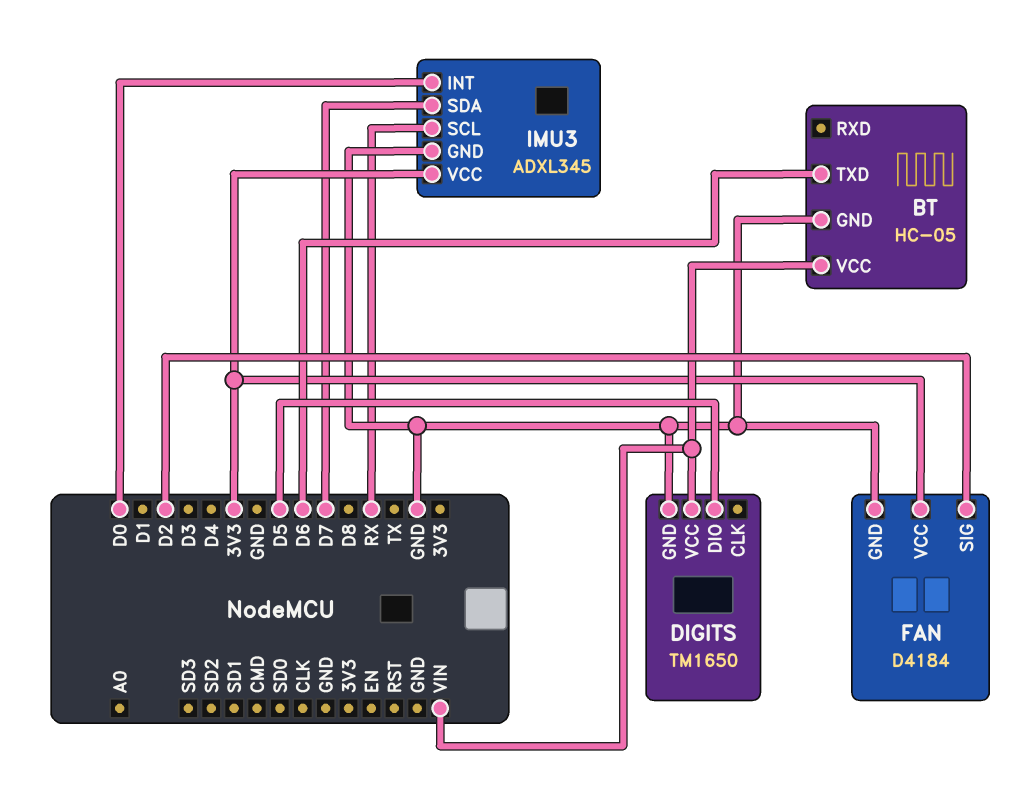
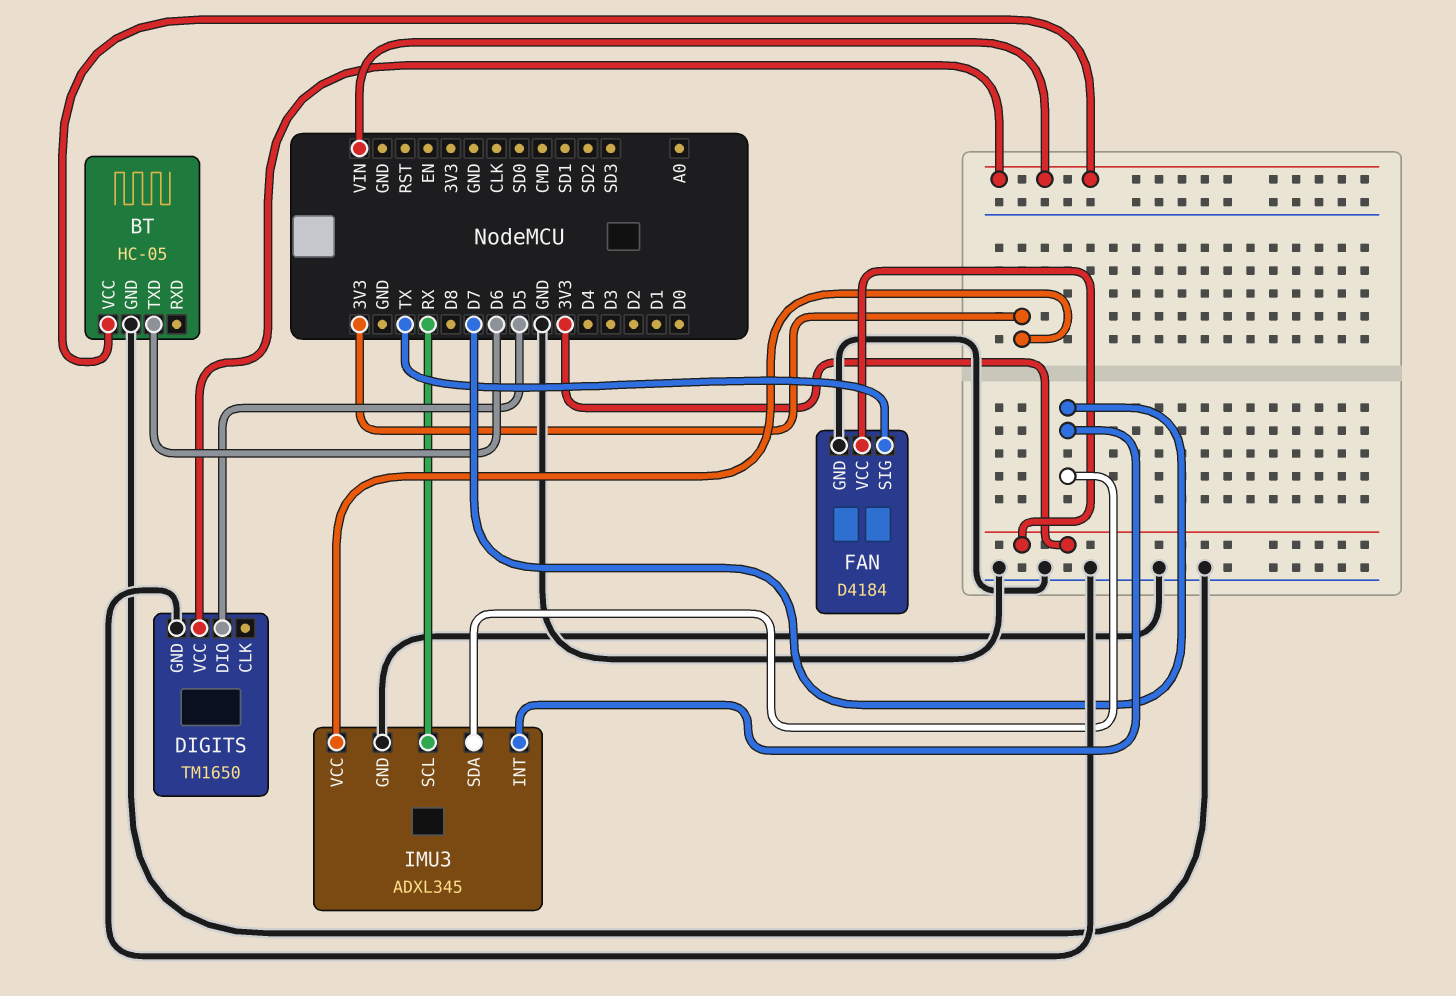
FAN pin SIG: D2 -> TX
IMU3 pin INT: D0 -> D7

